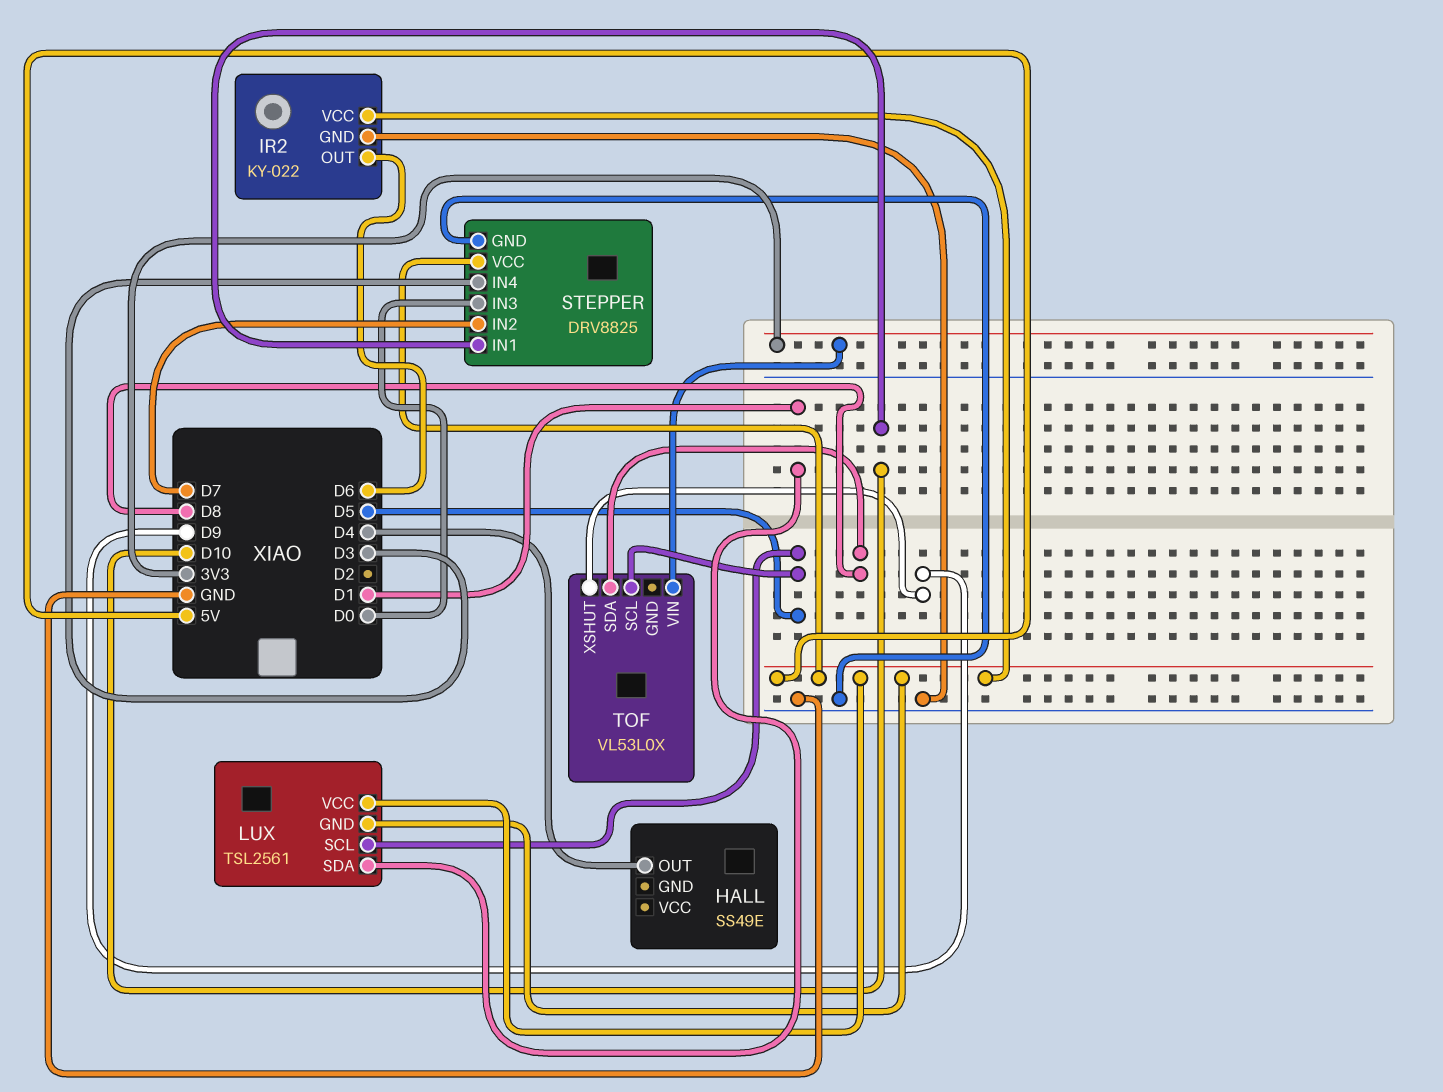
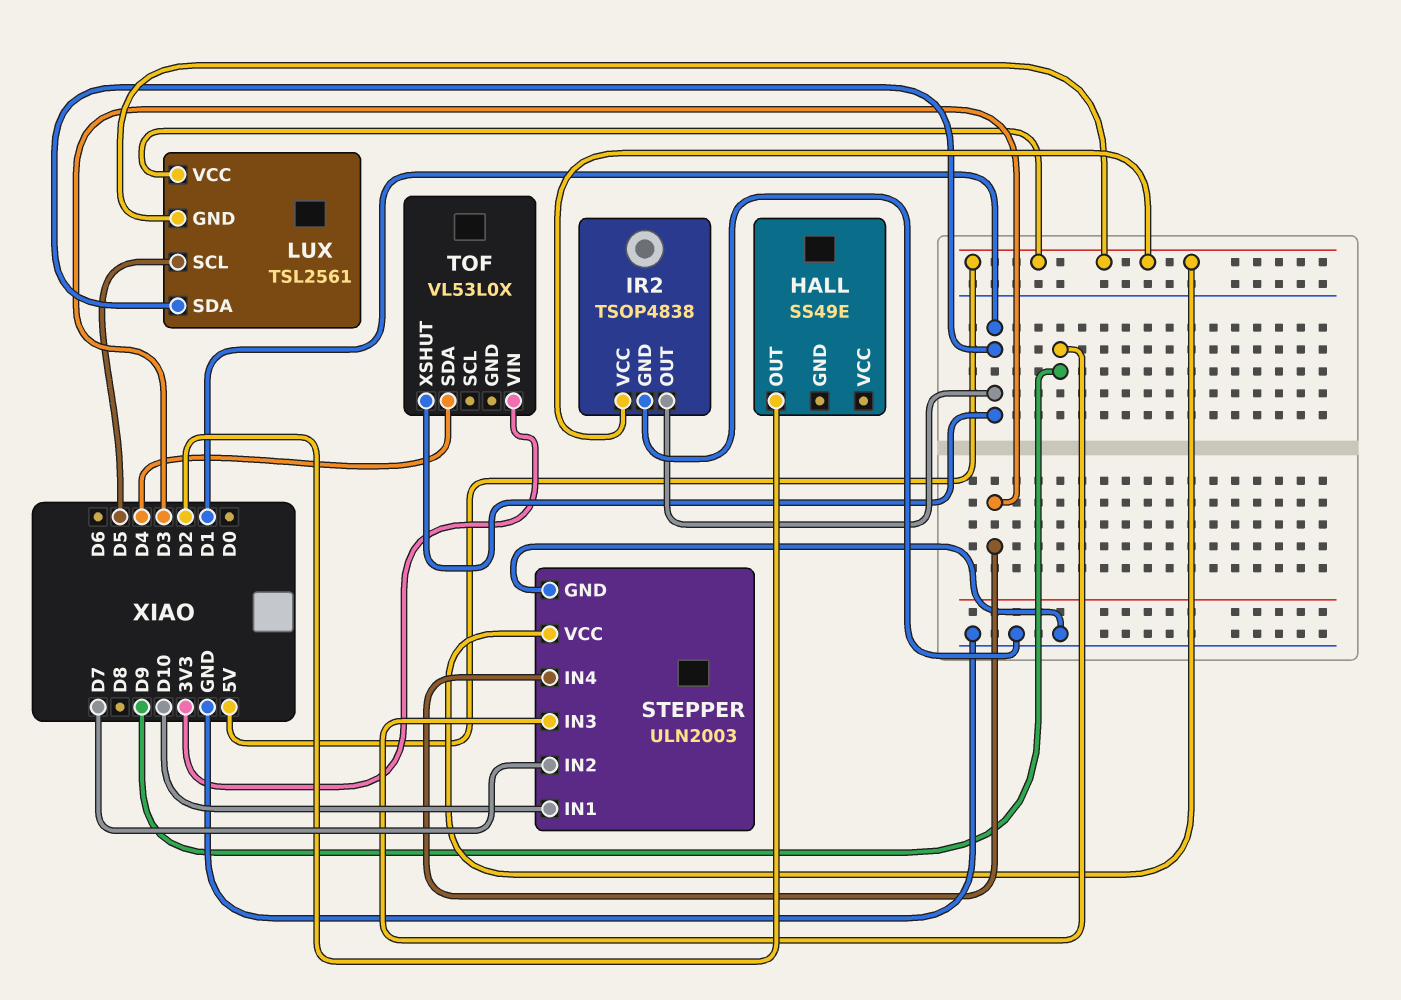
HALL pin OUT: D4 -> D2
IR2: KY-022 -> TSOP4838
IR2 pin OUT: D6 -> D1
STEPPER: DRV8825 -> ULN2003
STEPPER pin IN3: D0 -> D9
TOF pin SCL: D5 -> none
TOF pin SDA: D8 -> D4
TOF pin XSHUT: D9 -> D1

